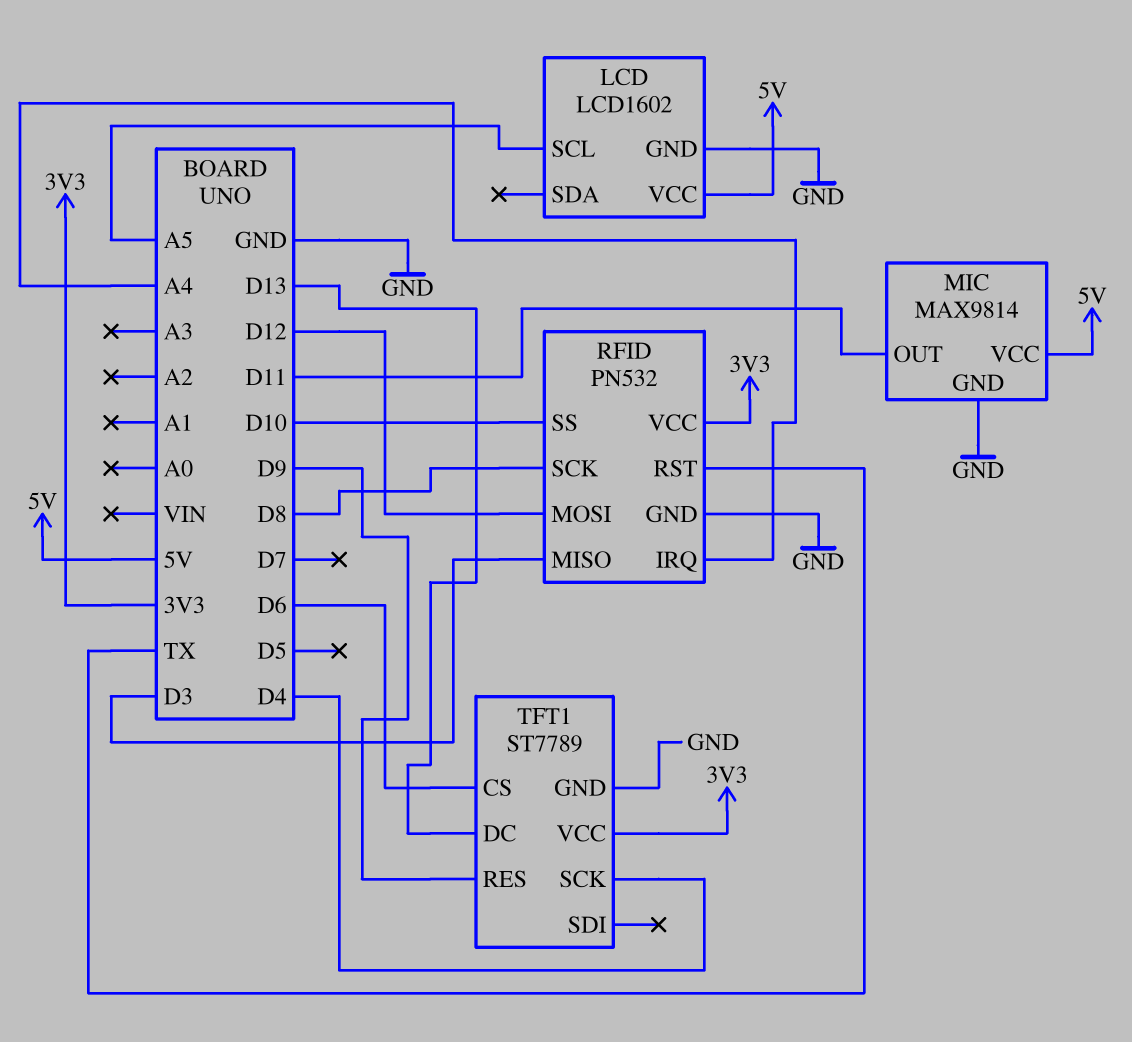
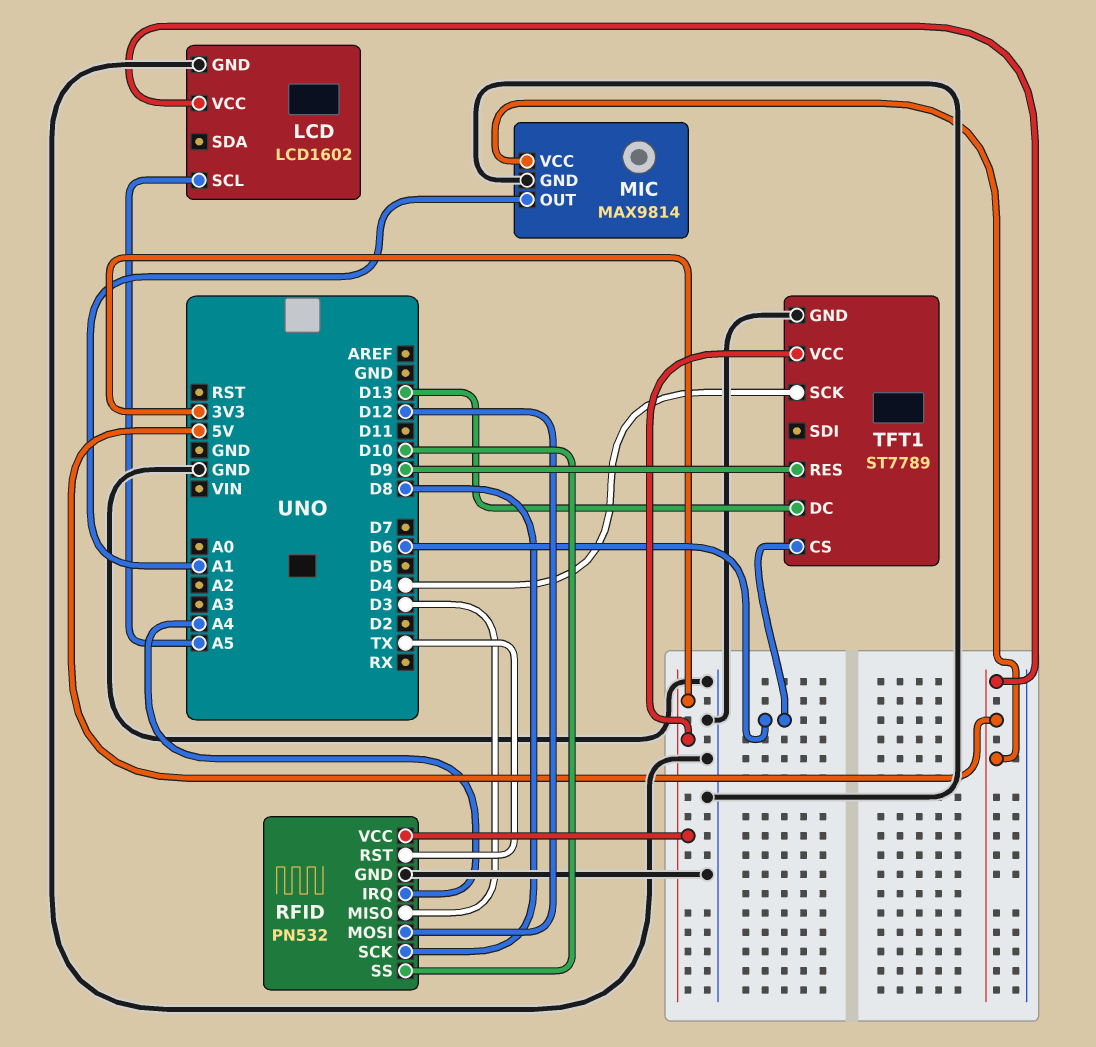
MIC pin OUT: D11 -> A1

